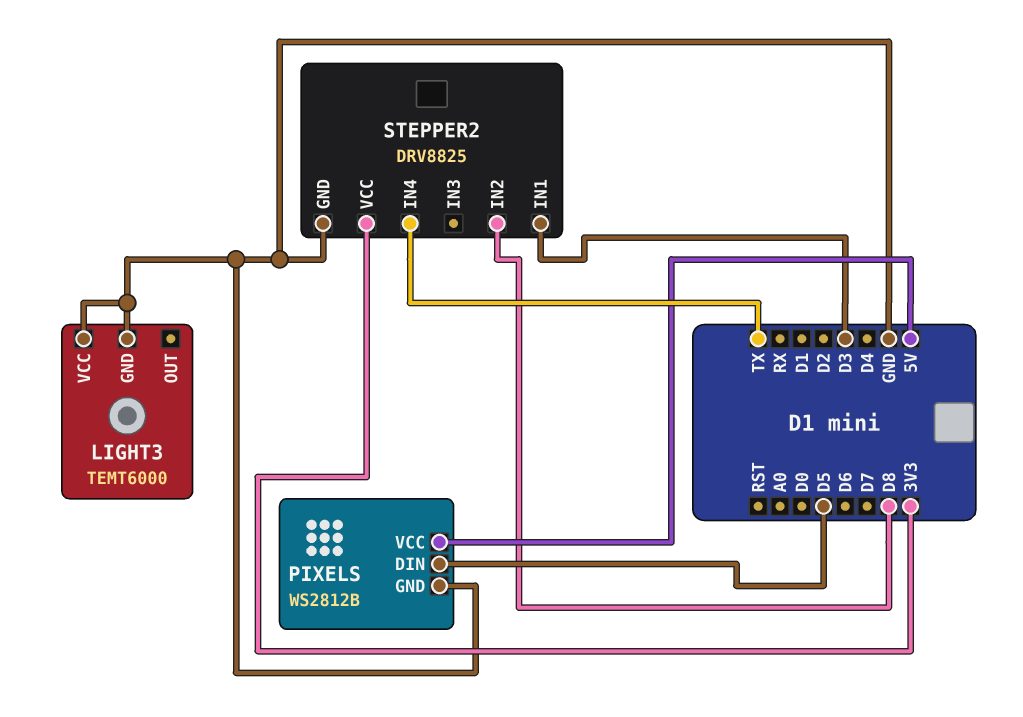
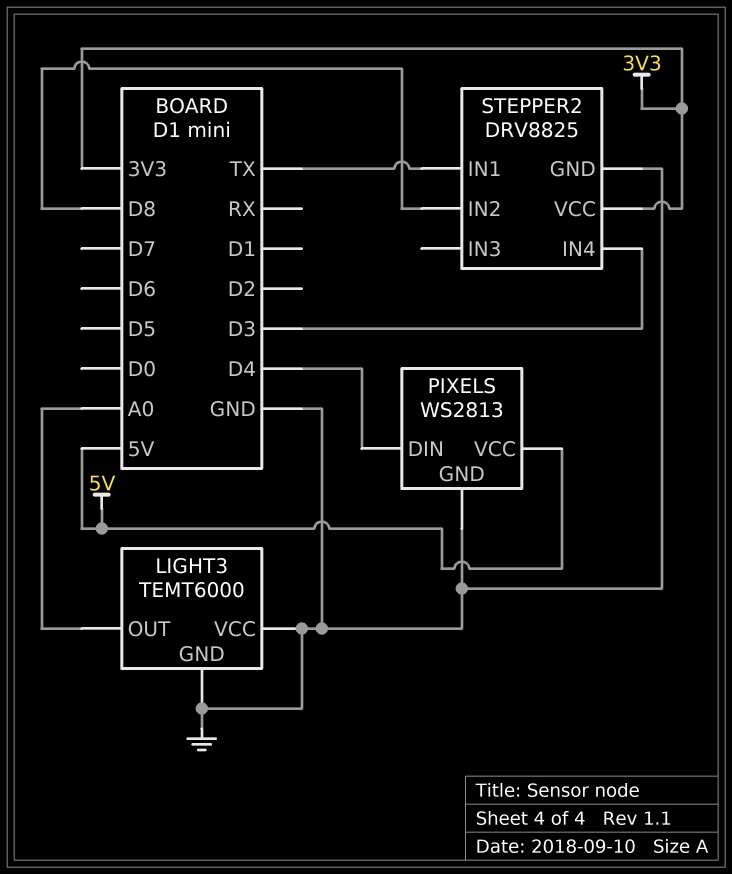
LIGHT3 pin OUT: none -> A0
PIXELS: WS2812B -> WS2813
PIXELS pin DIN: D5 -> D4
STEPPER2 pin IN1: D3 -> TX
STEPPER2 pin IN4: TX -> D3

